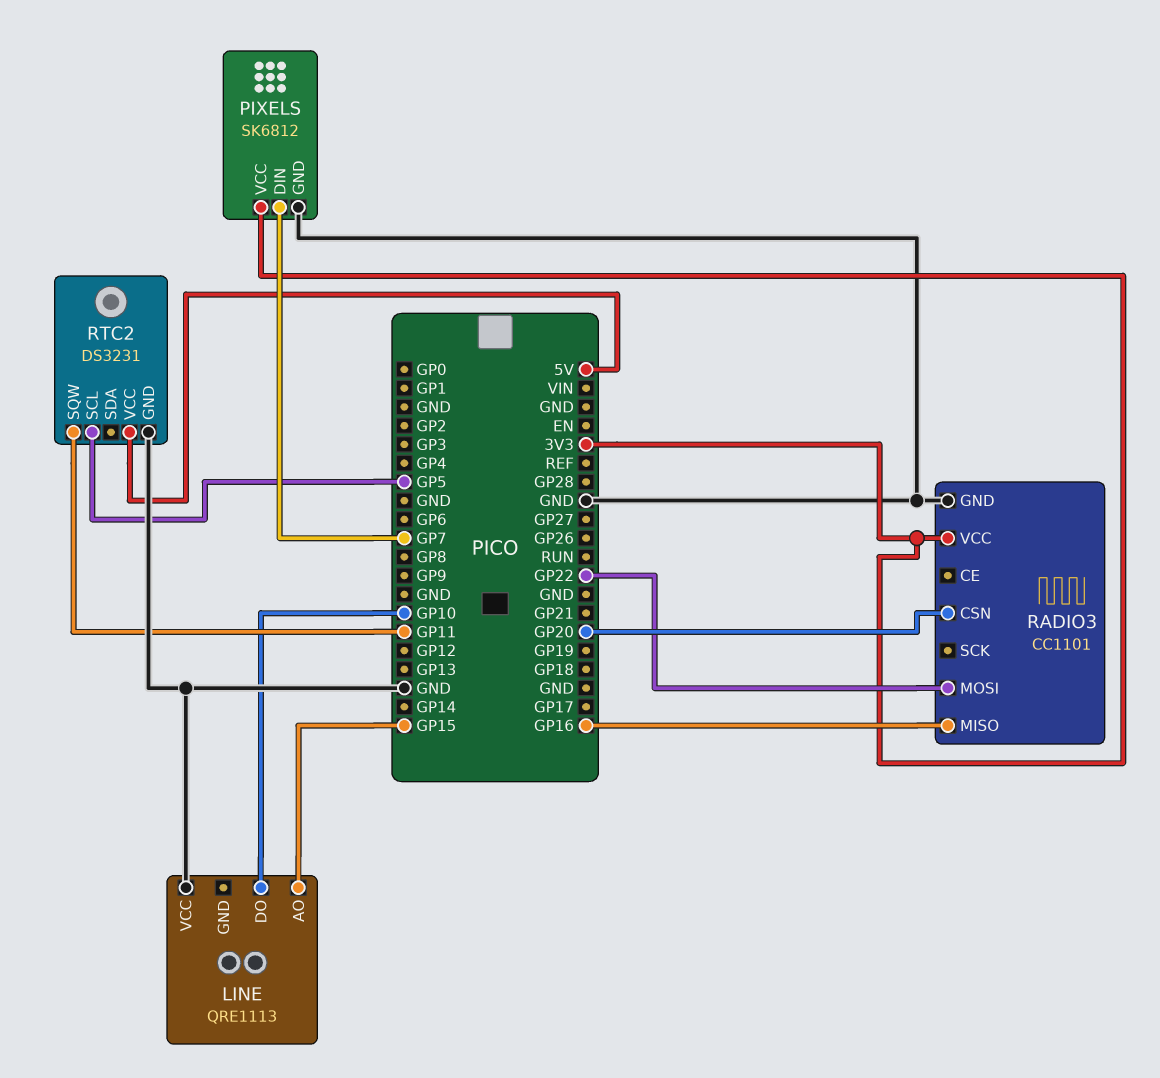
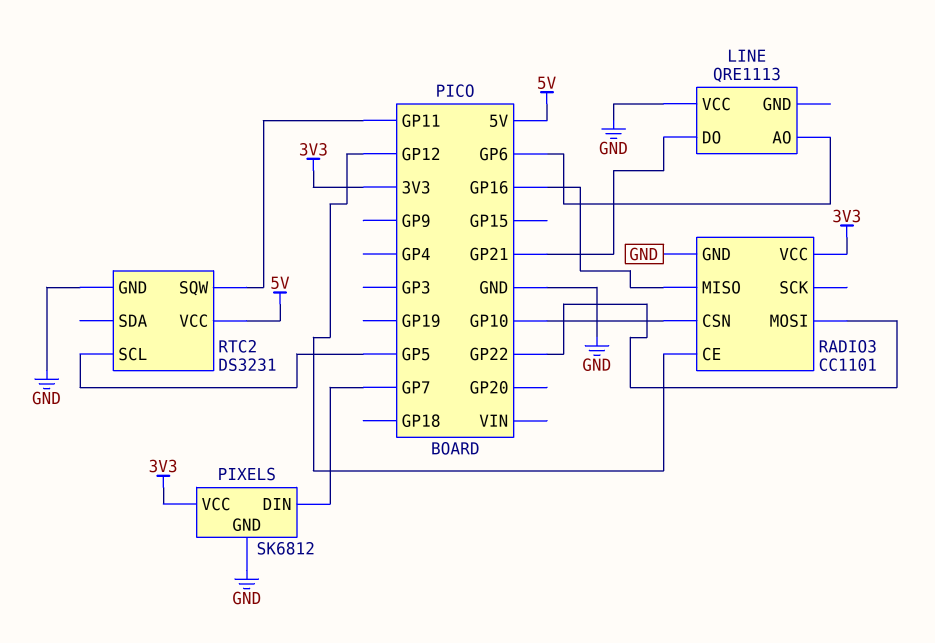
LINE pin AO: GP15 -> GP6
LINE pin DO: GP10 -> GP21
RADIO3 pin CE: none -> GP12
RADIO3 pin CSN: GP20 -> GP10

